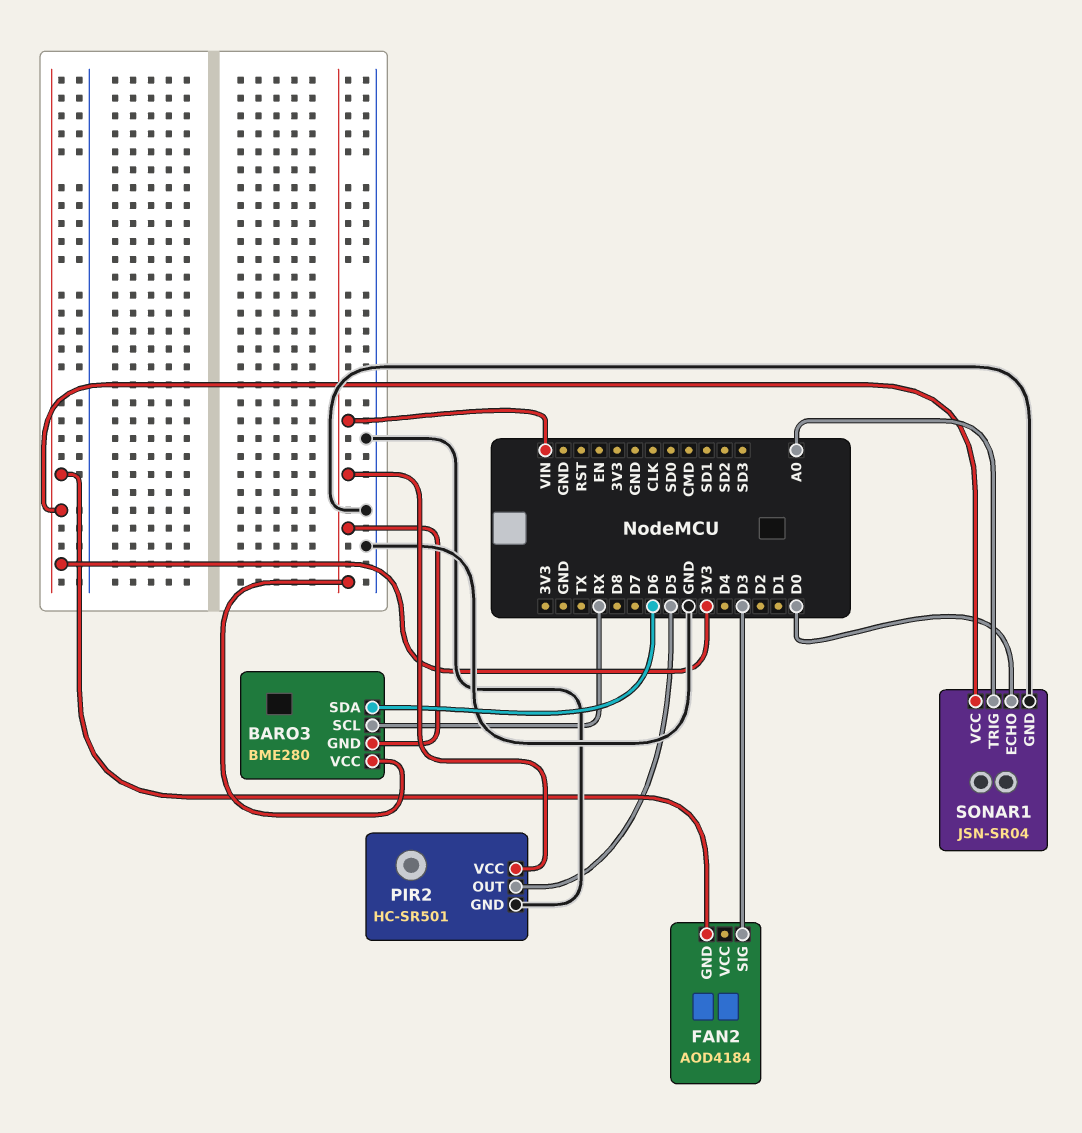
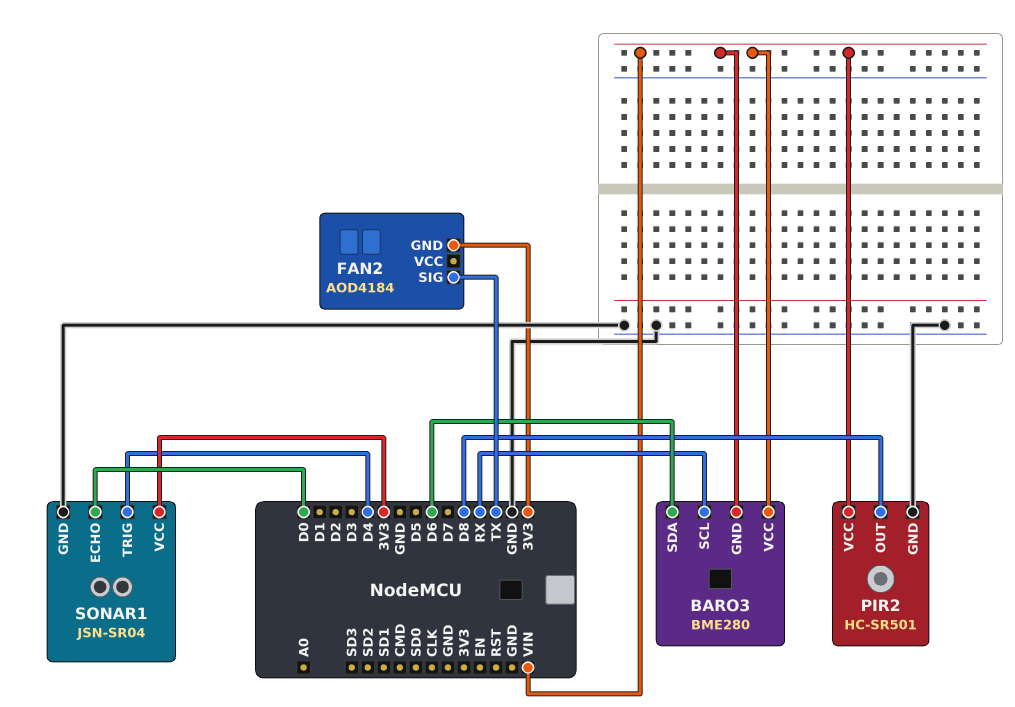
FAN2 pin SIG: D3 -> TX
PIR2 pin OUT: D5 -> D8
SONAR1 pin TRIG: A0 -> D4

